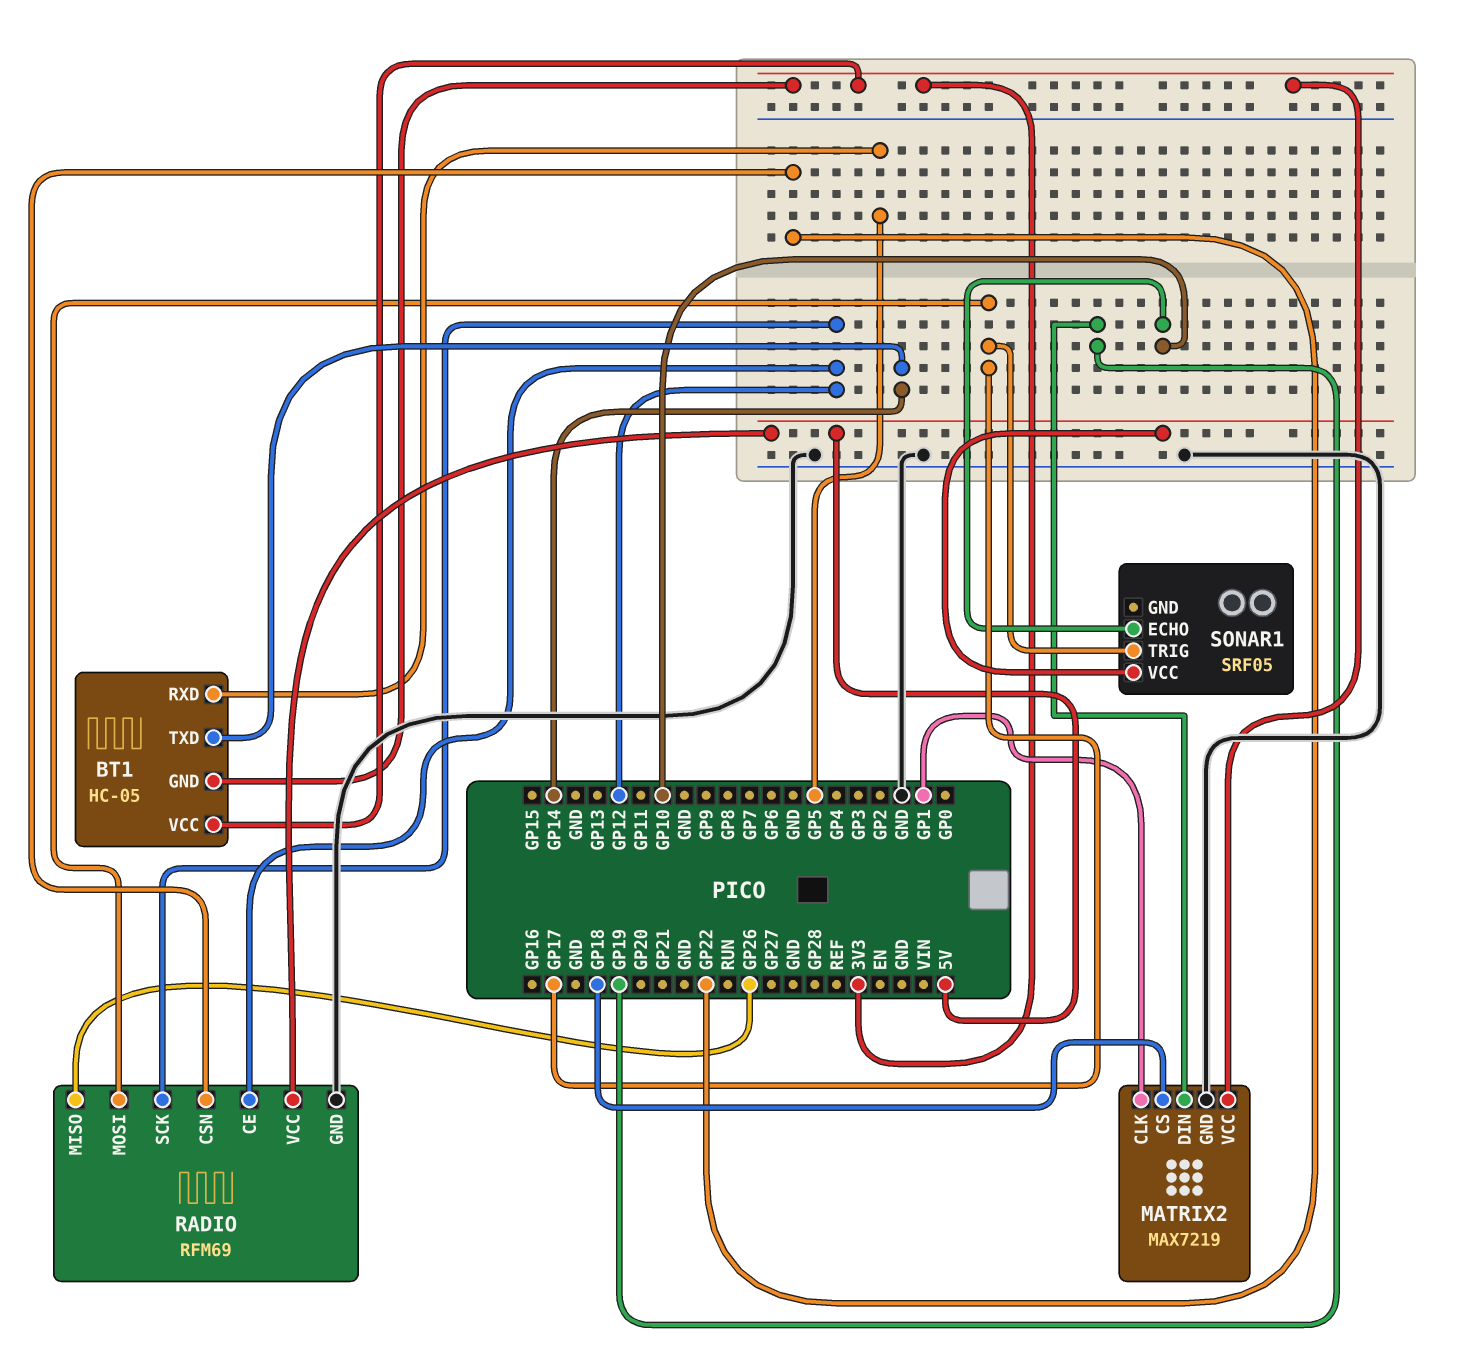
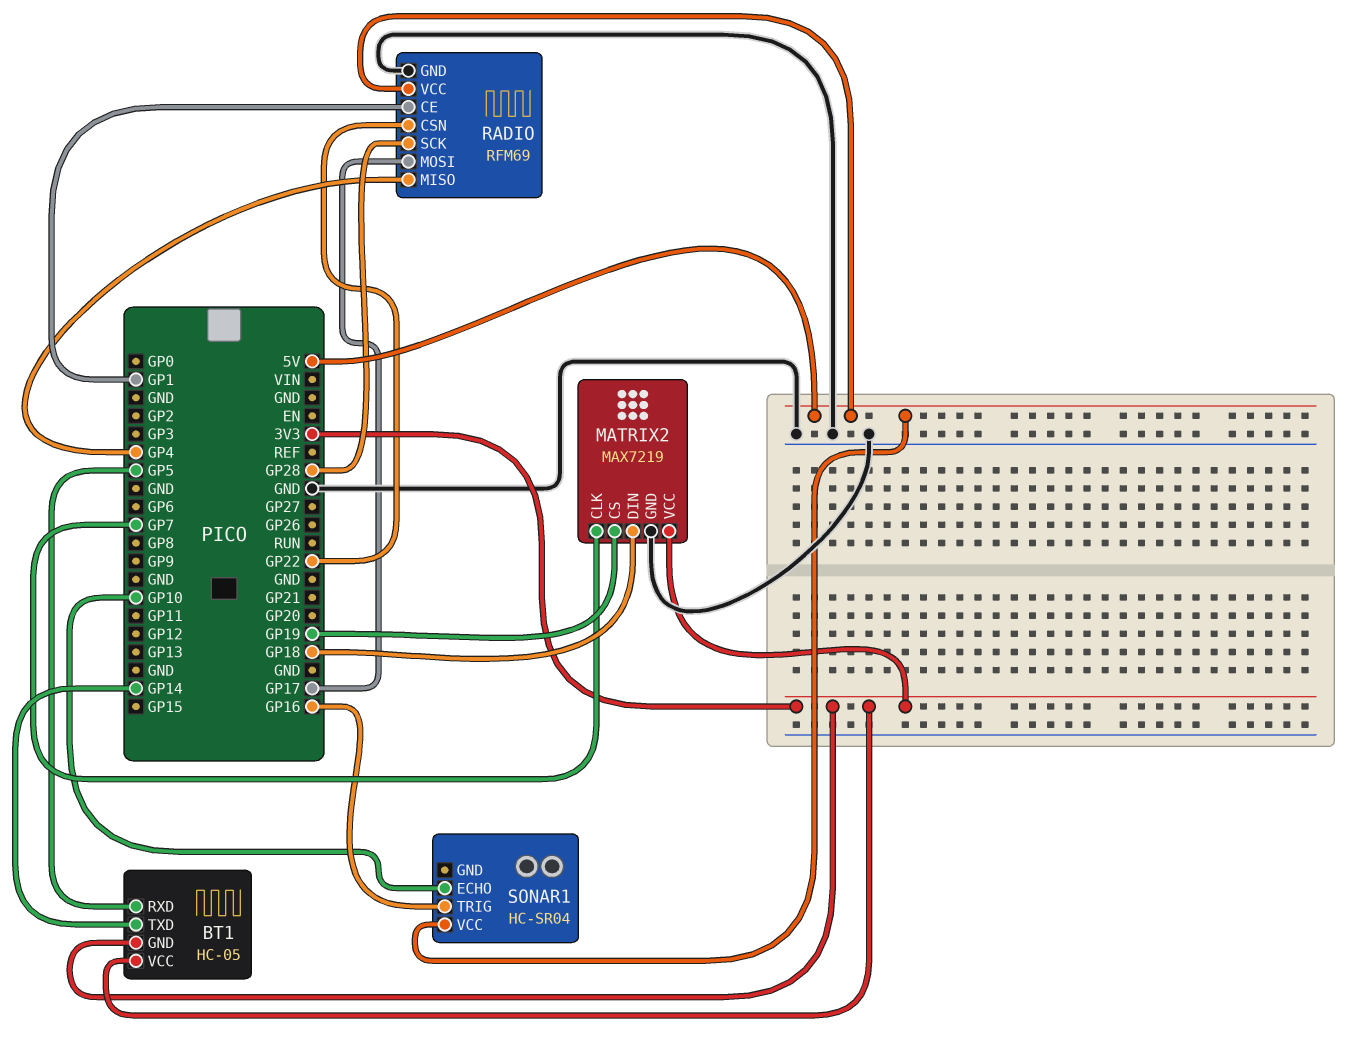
MATRIX2 pin CLK: GP1 -> GP7
MATRIX2 pin CS: GP18 -> GP19
MATRIX2 pin DIN: GP19 -> GP18
RADIO pin CE: GP12 -> GP1
RADIO pin MISO: GP26 -> GP4
RADIO pin SCK: GP12 -> GP28
SONAR1: SRF05 -> HC-SR04
SONAR1 pin TRIG: GP17 -> GP16

